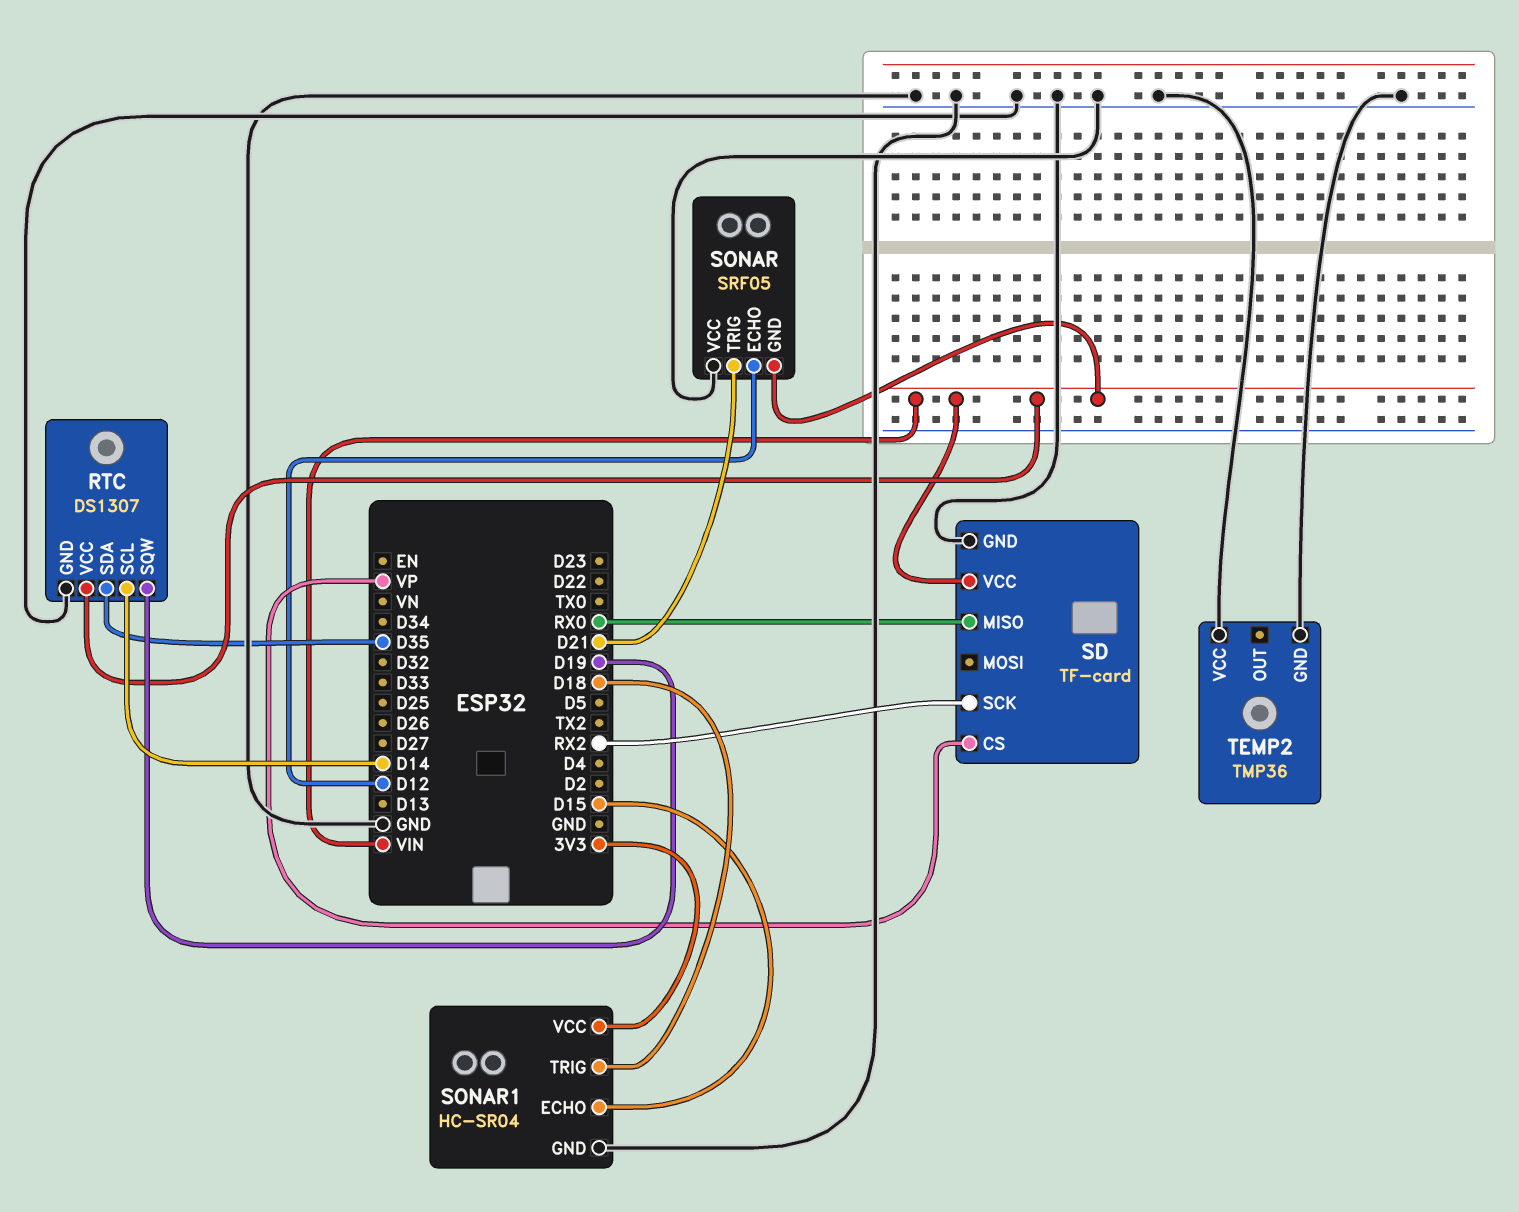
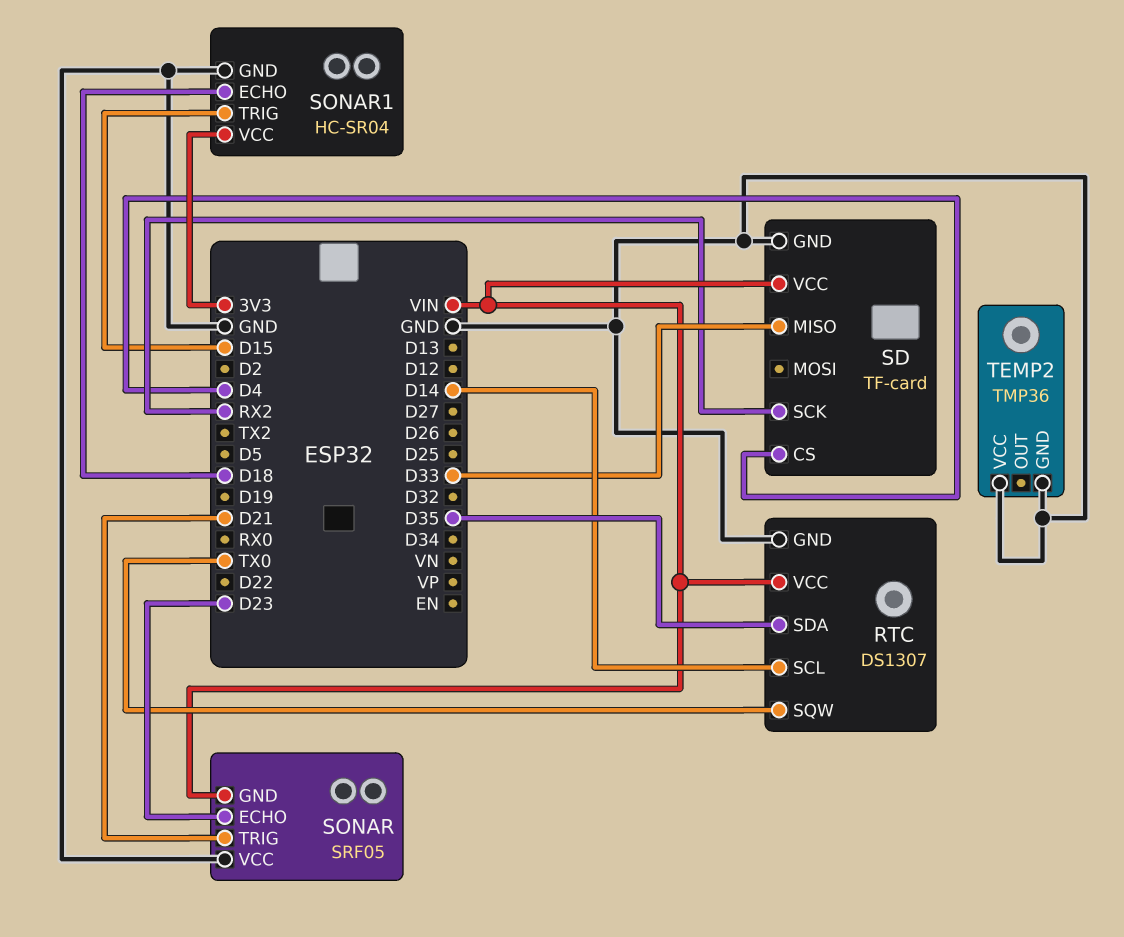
RTC pin SQW: D19 -> TX0
SD pin CS: VP -> D4
SD pin MISO: RX0 -> D33
SONAR pin ECHO: D12 -> D23
SONAR1 pin ECHO: D15 -> D18
SONAR1 pin TRIG: D18 -> D15

